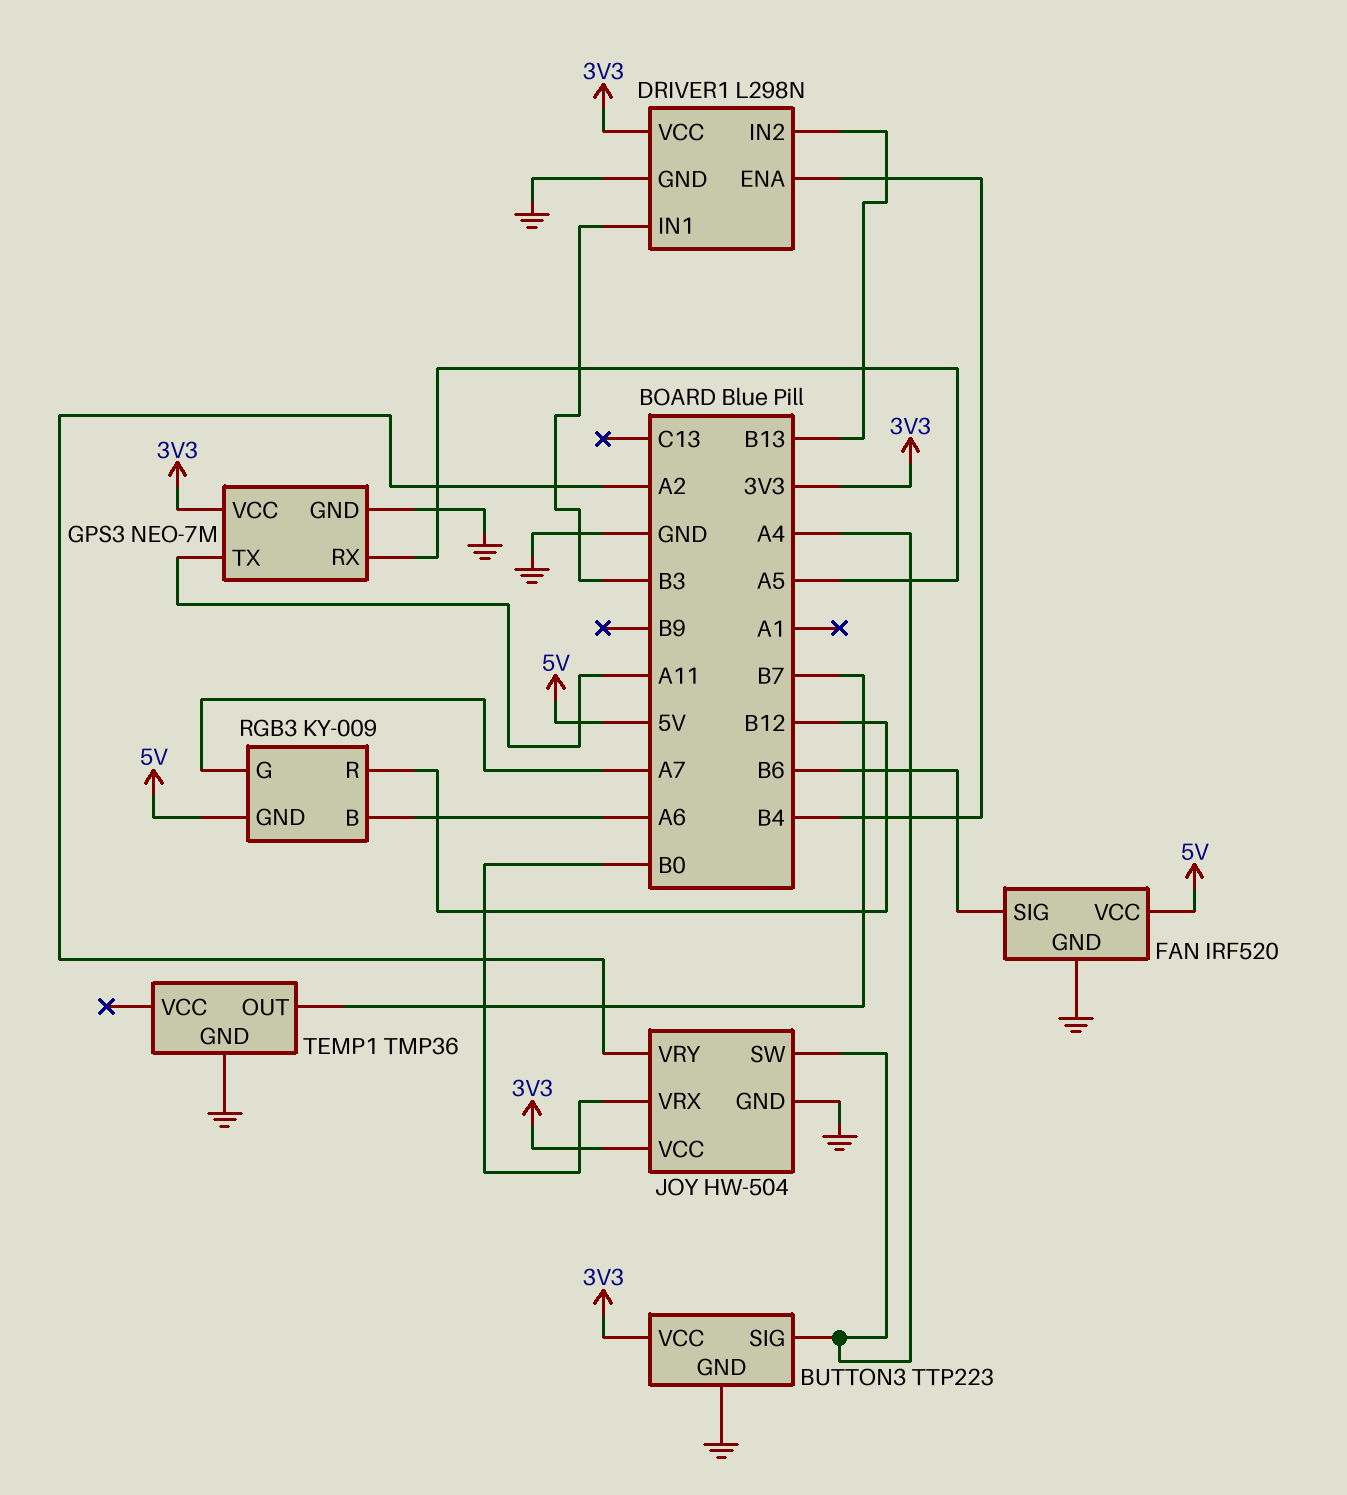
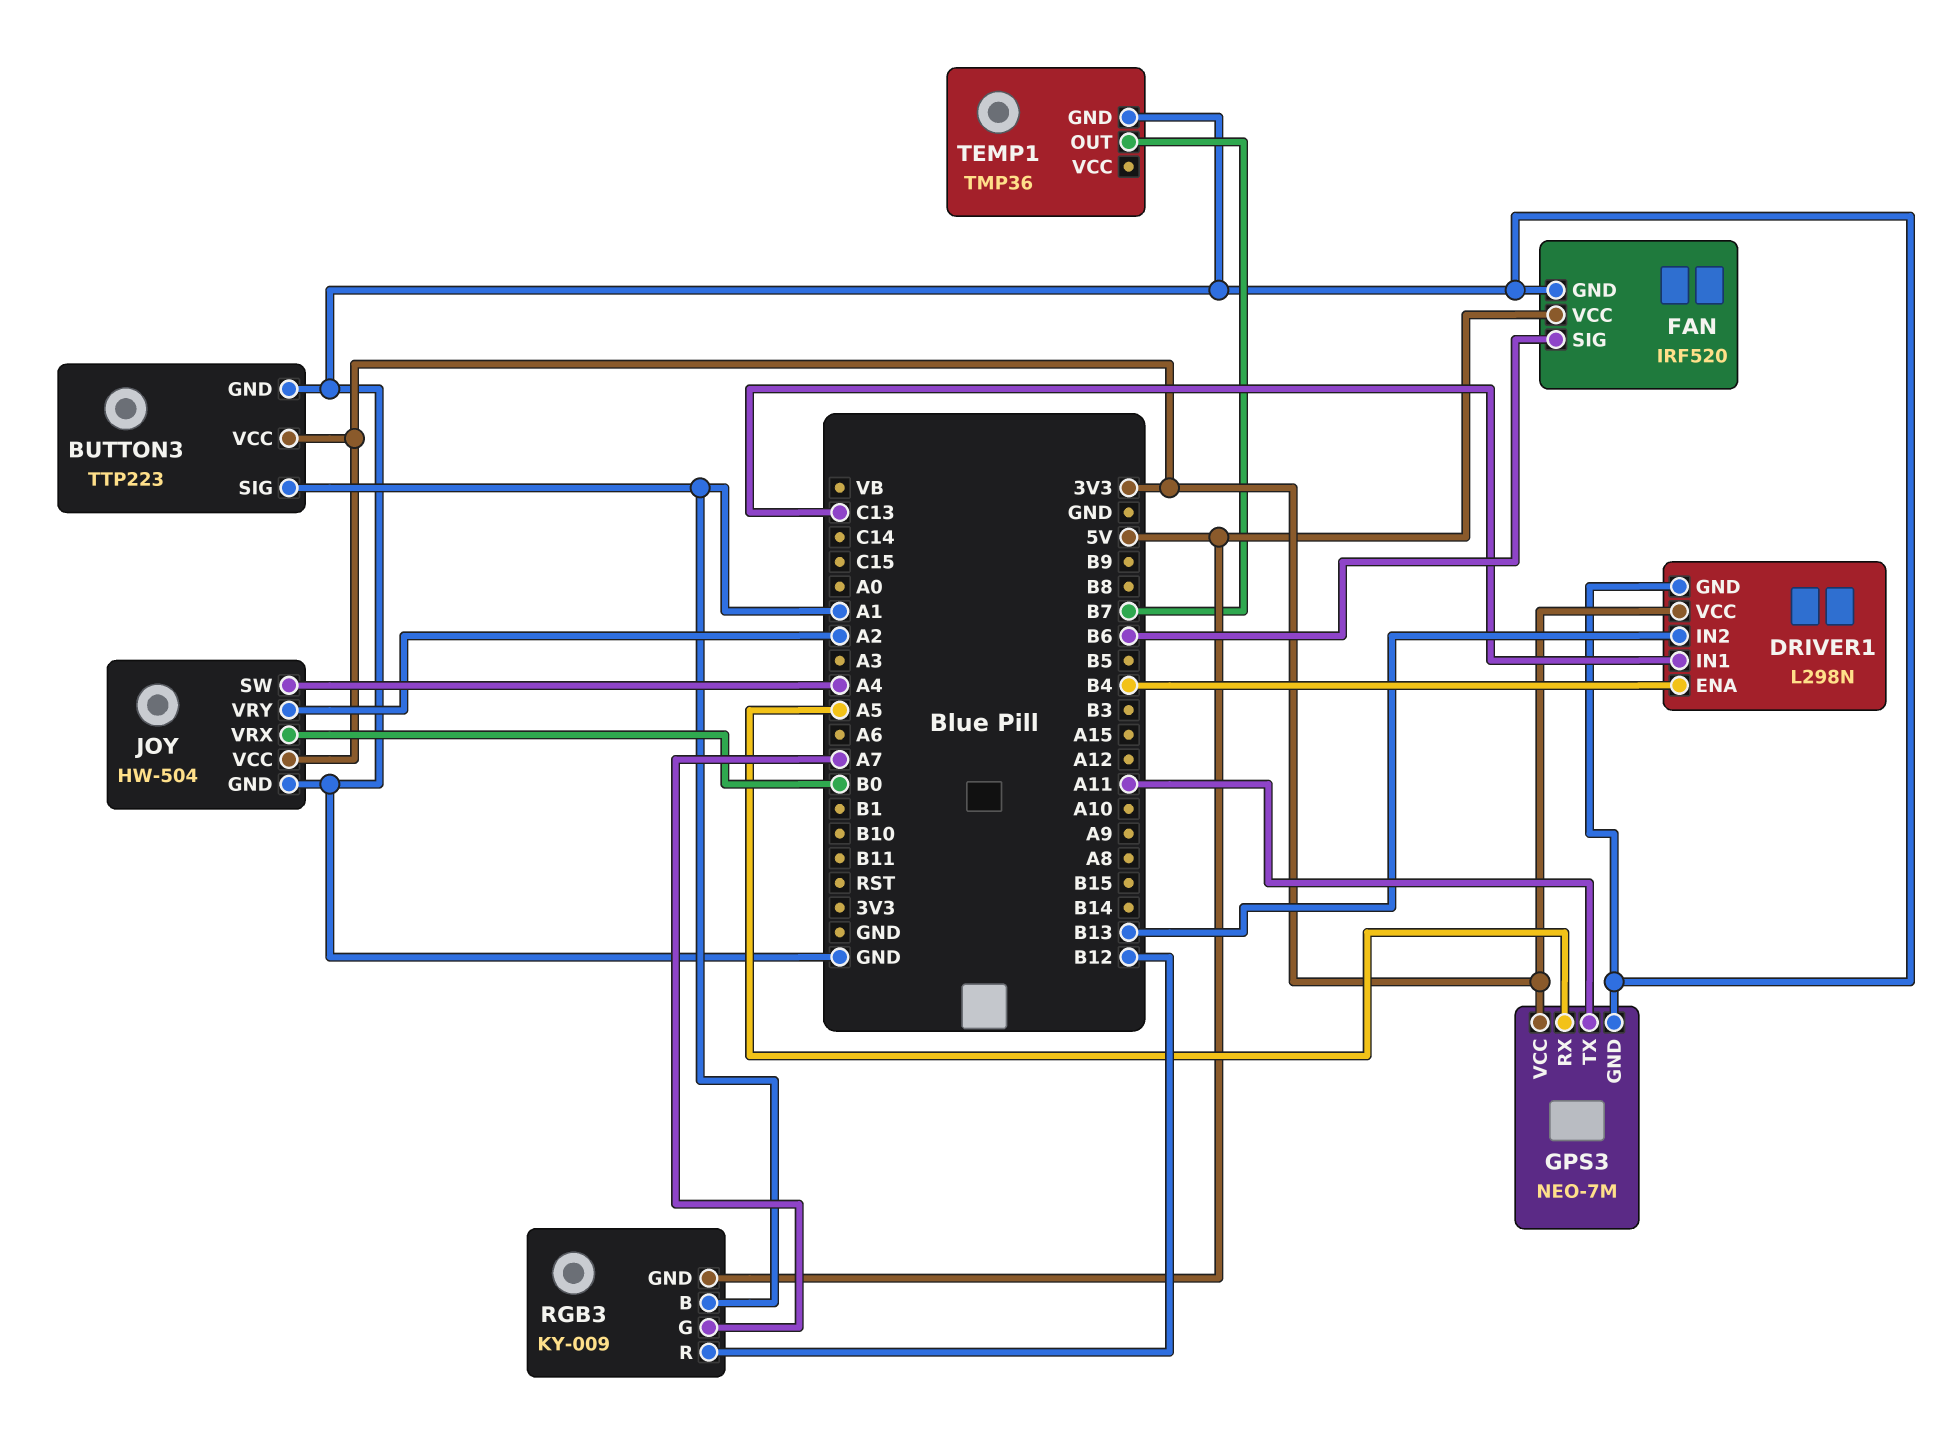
BUTTON3 pin SIG: A4 -> A1
DRIVER1 pin IN1: B3 -> C13
RGB3 pin B: A6 -> A1

